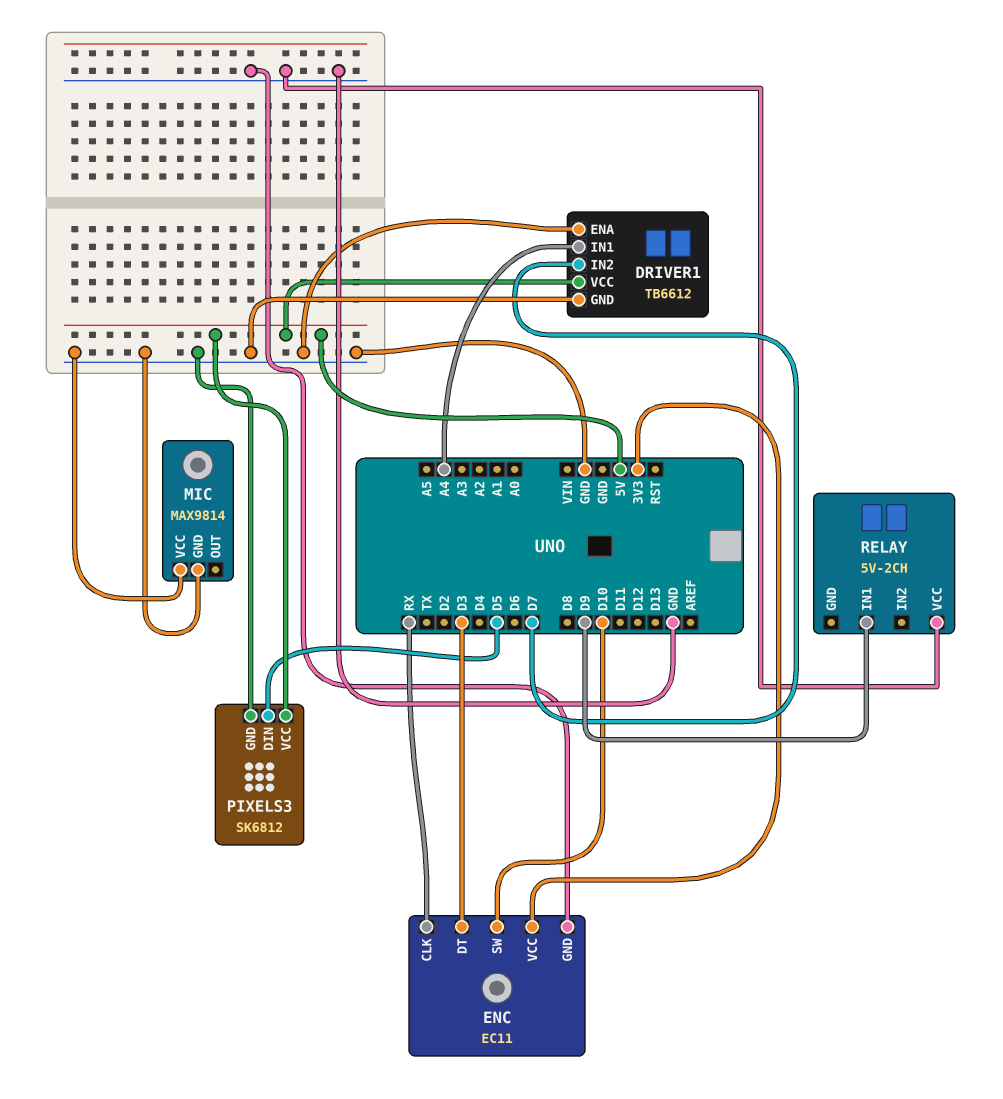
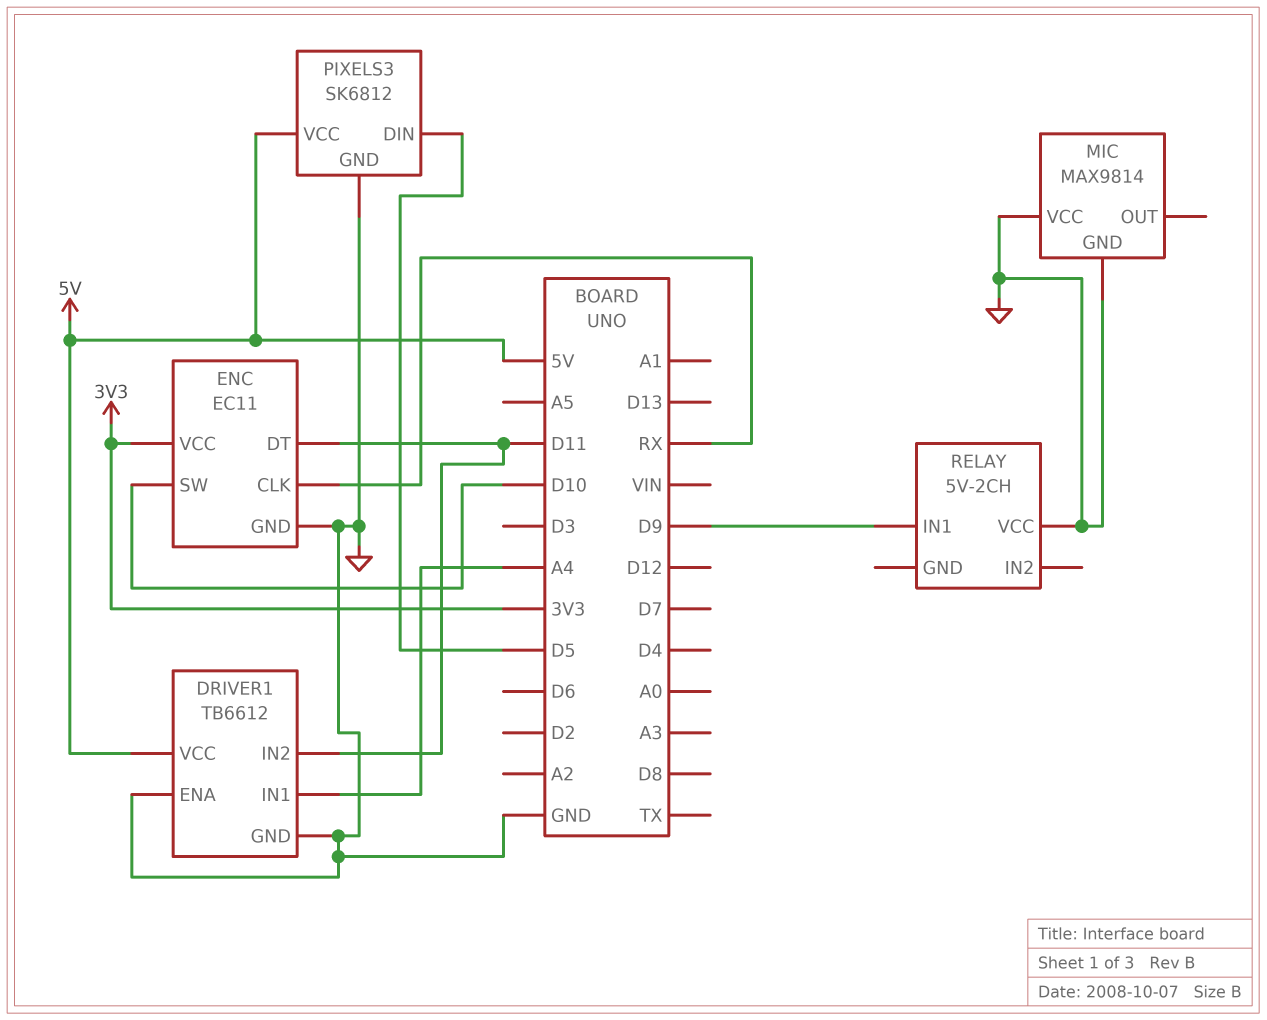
DRIVER1 pin IN2: D7 -> D11
ENC pin DT: D3 -> D11

